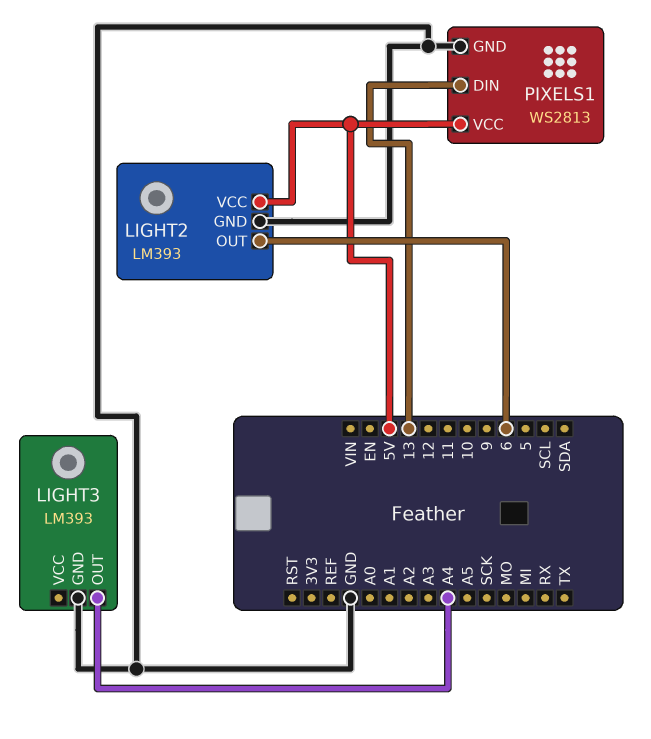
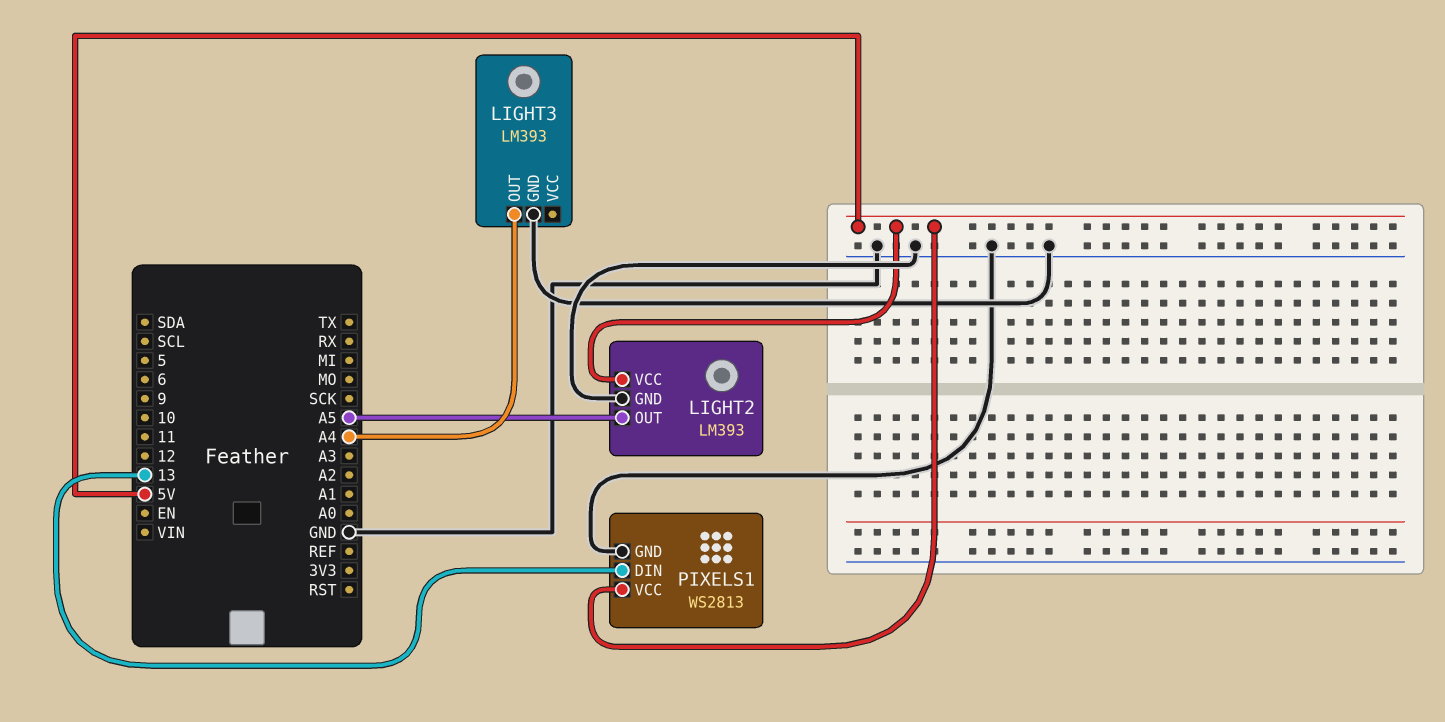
LIGHT2 pin OUT: 6 -> A5

